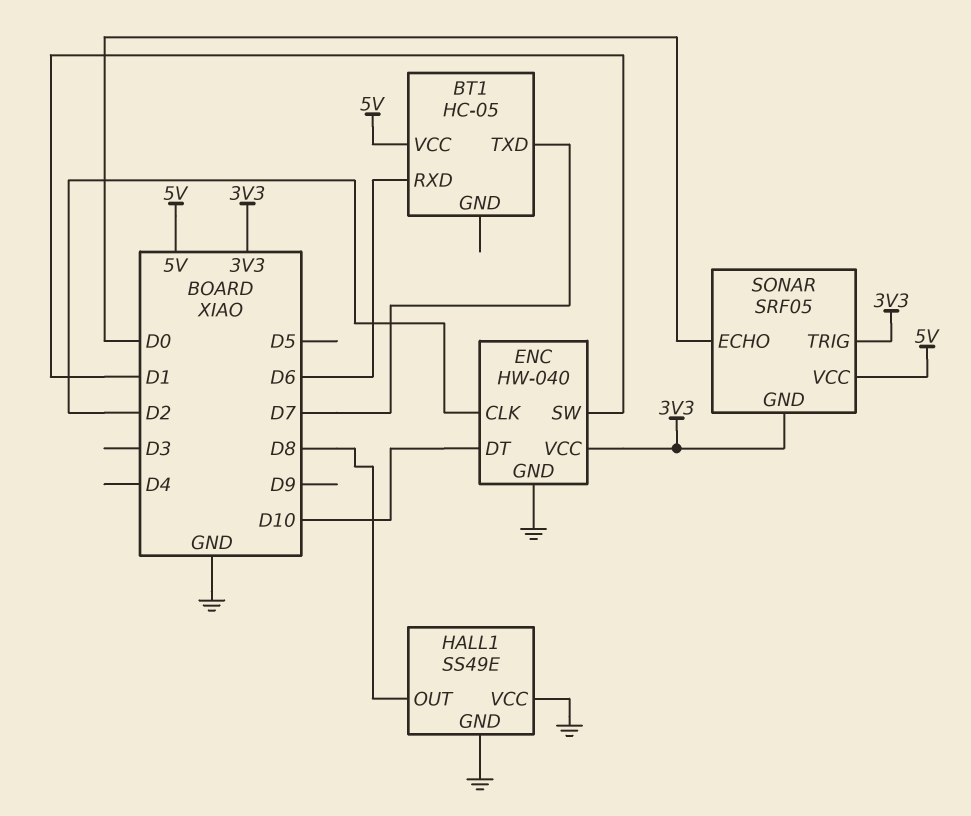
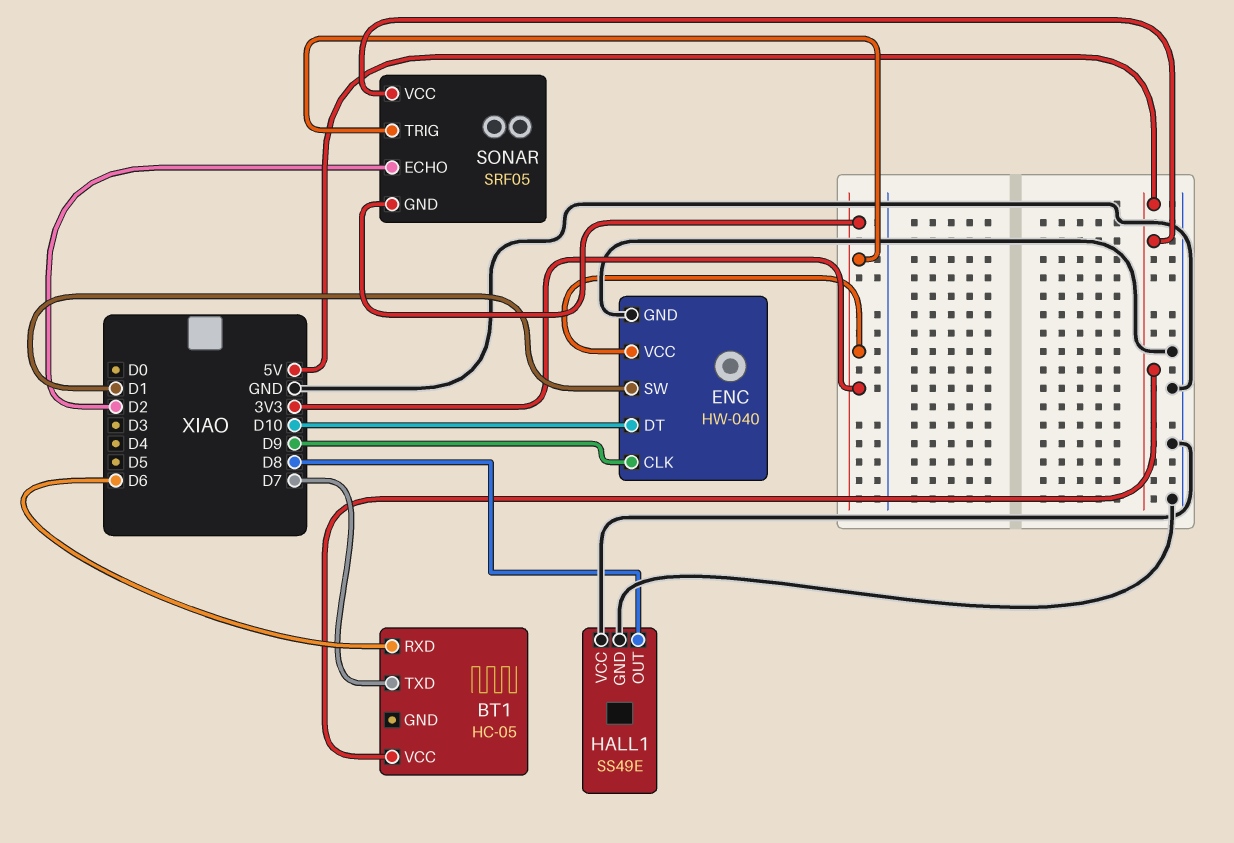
ENC pin CLK: D2 -> D9
SONAR pin ECHO: D0 -> D2

